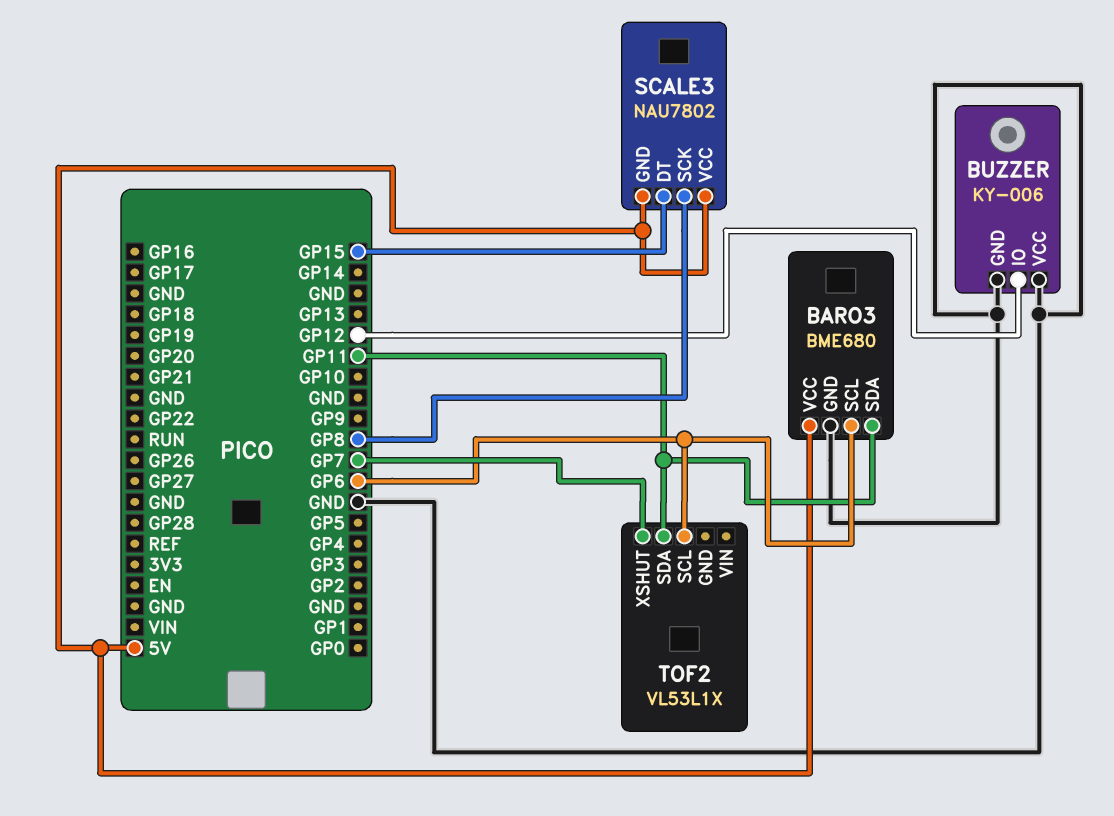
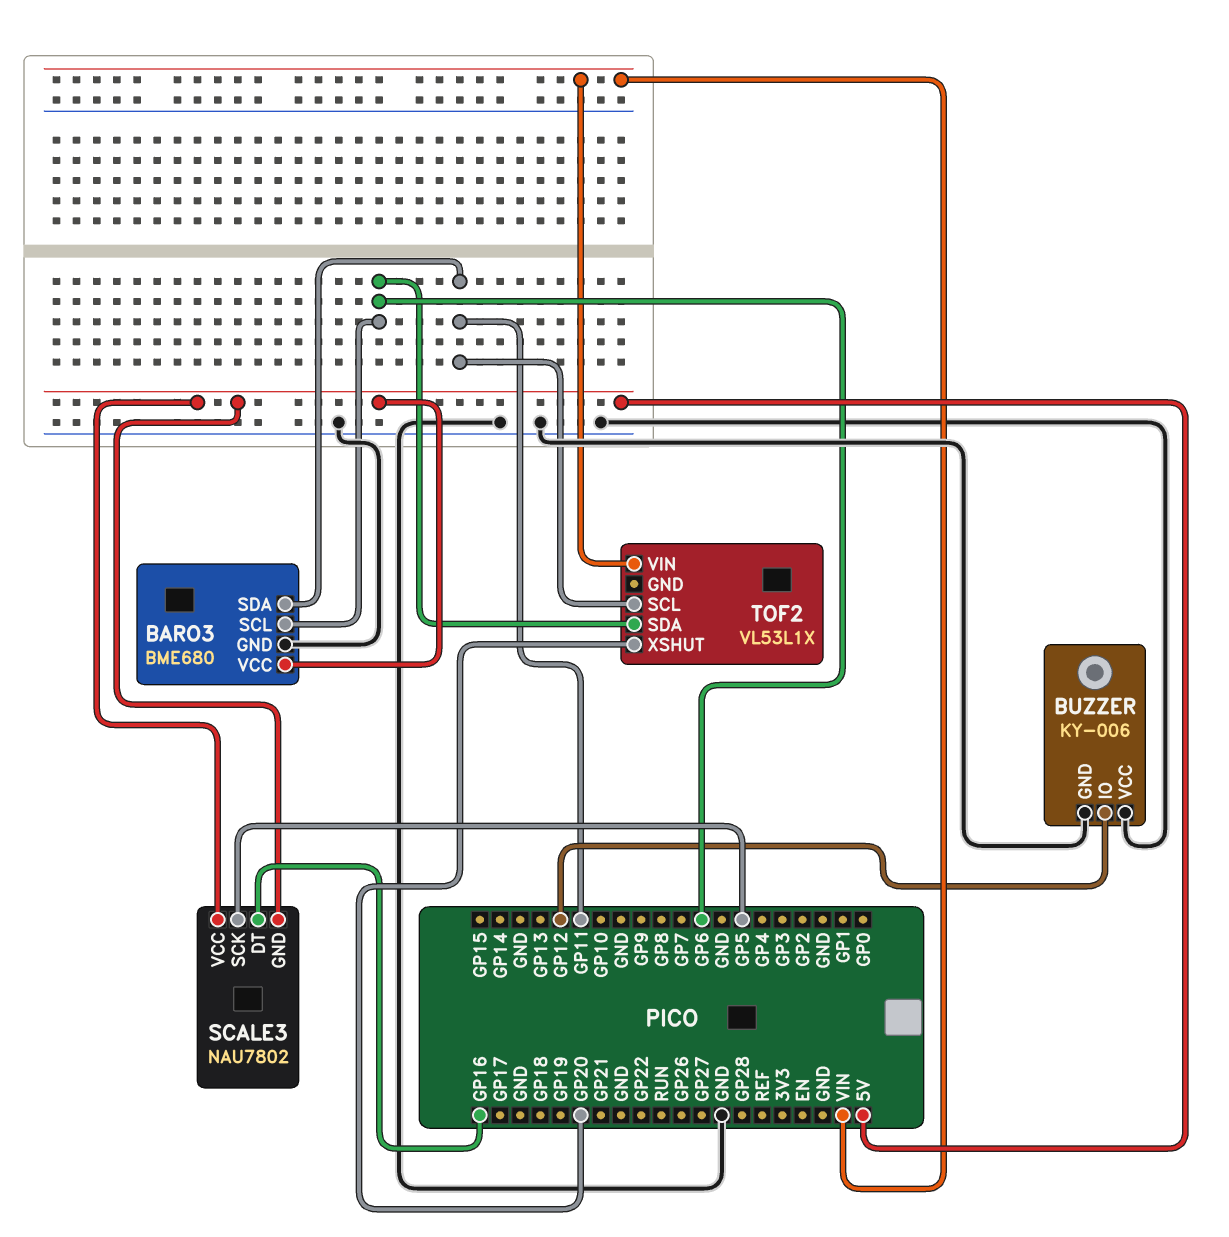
SCALE3 pin DT: GP15 -> GP16
SCALE3 pin SCK: GP8 -> GP5
TOF2 pin SCL: GP6 -> GP11
TOF2 pin SDA: GP11 -> GP6
TOF2 pin VIN: none -> VIN
TOF2 pin XSHUT: GP7 -> GP20

